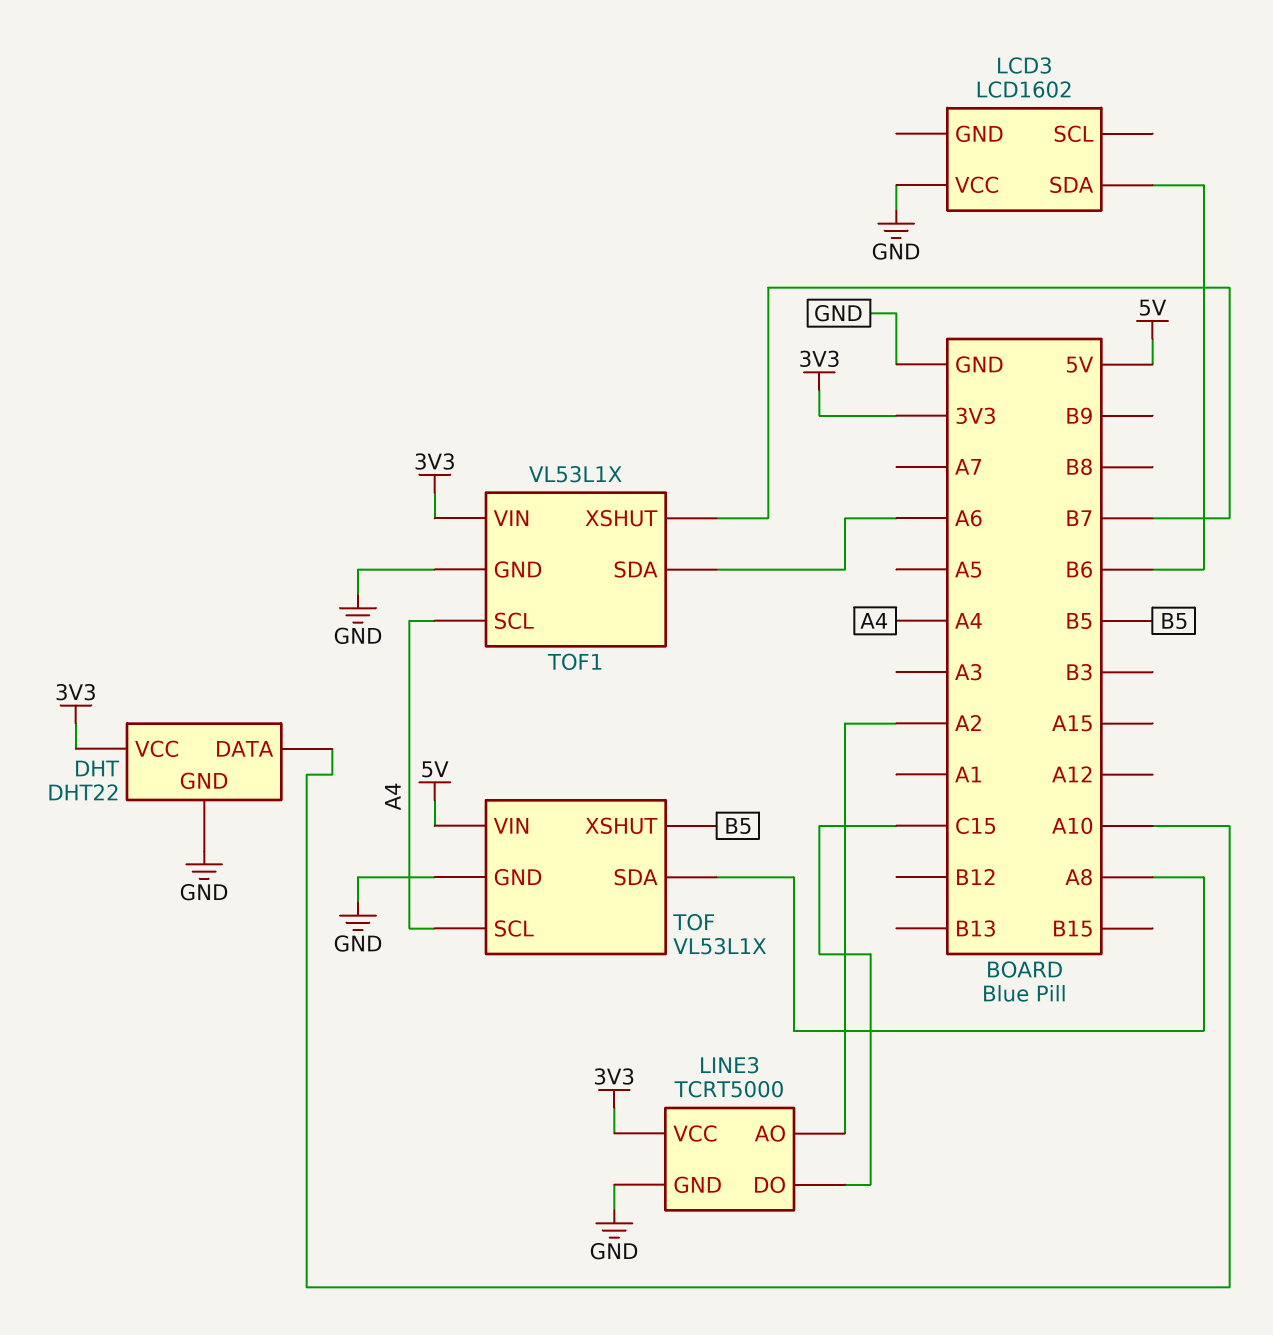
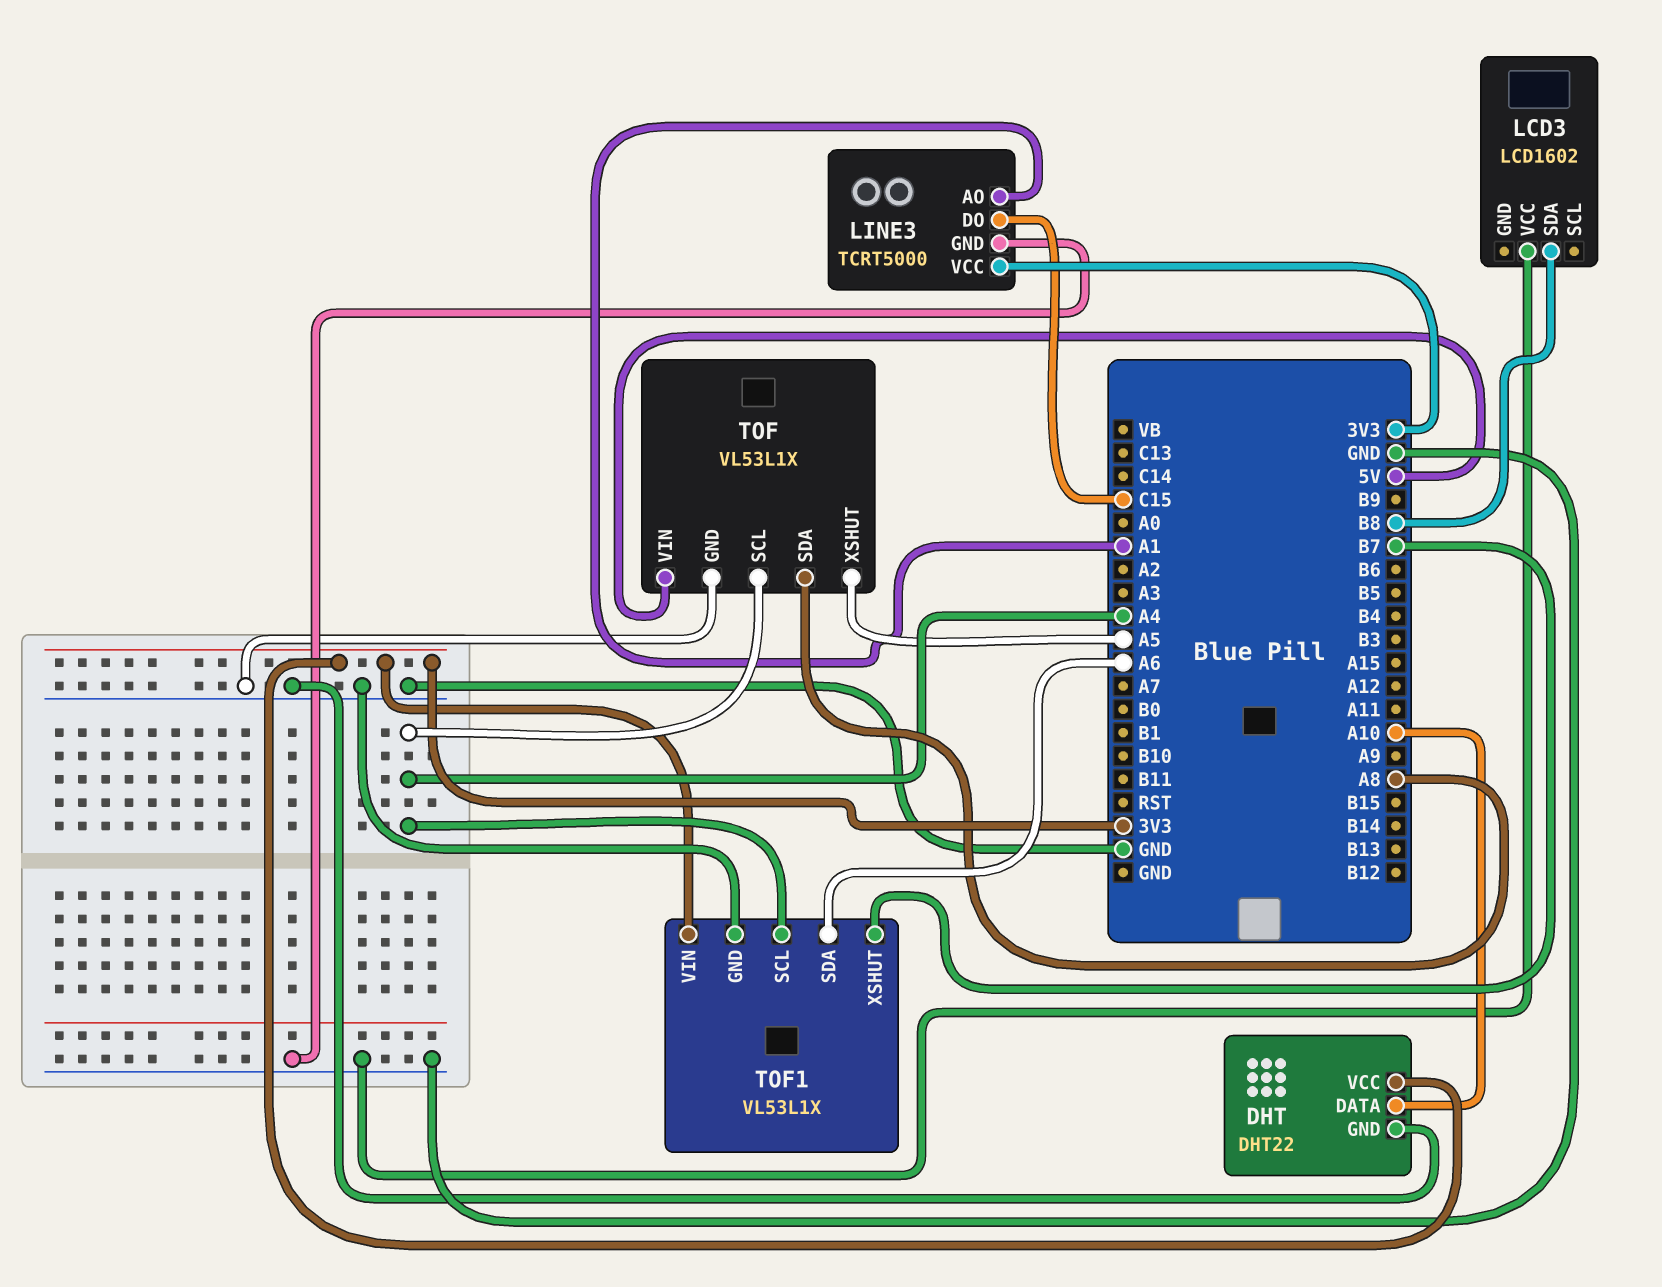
LCD3 pin SDA: B6 -> B8
LINE3 pin AO: A2 -> A1
TOF pin XSHUT: B5 -> A5

